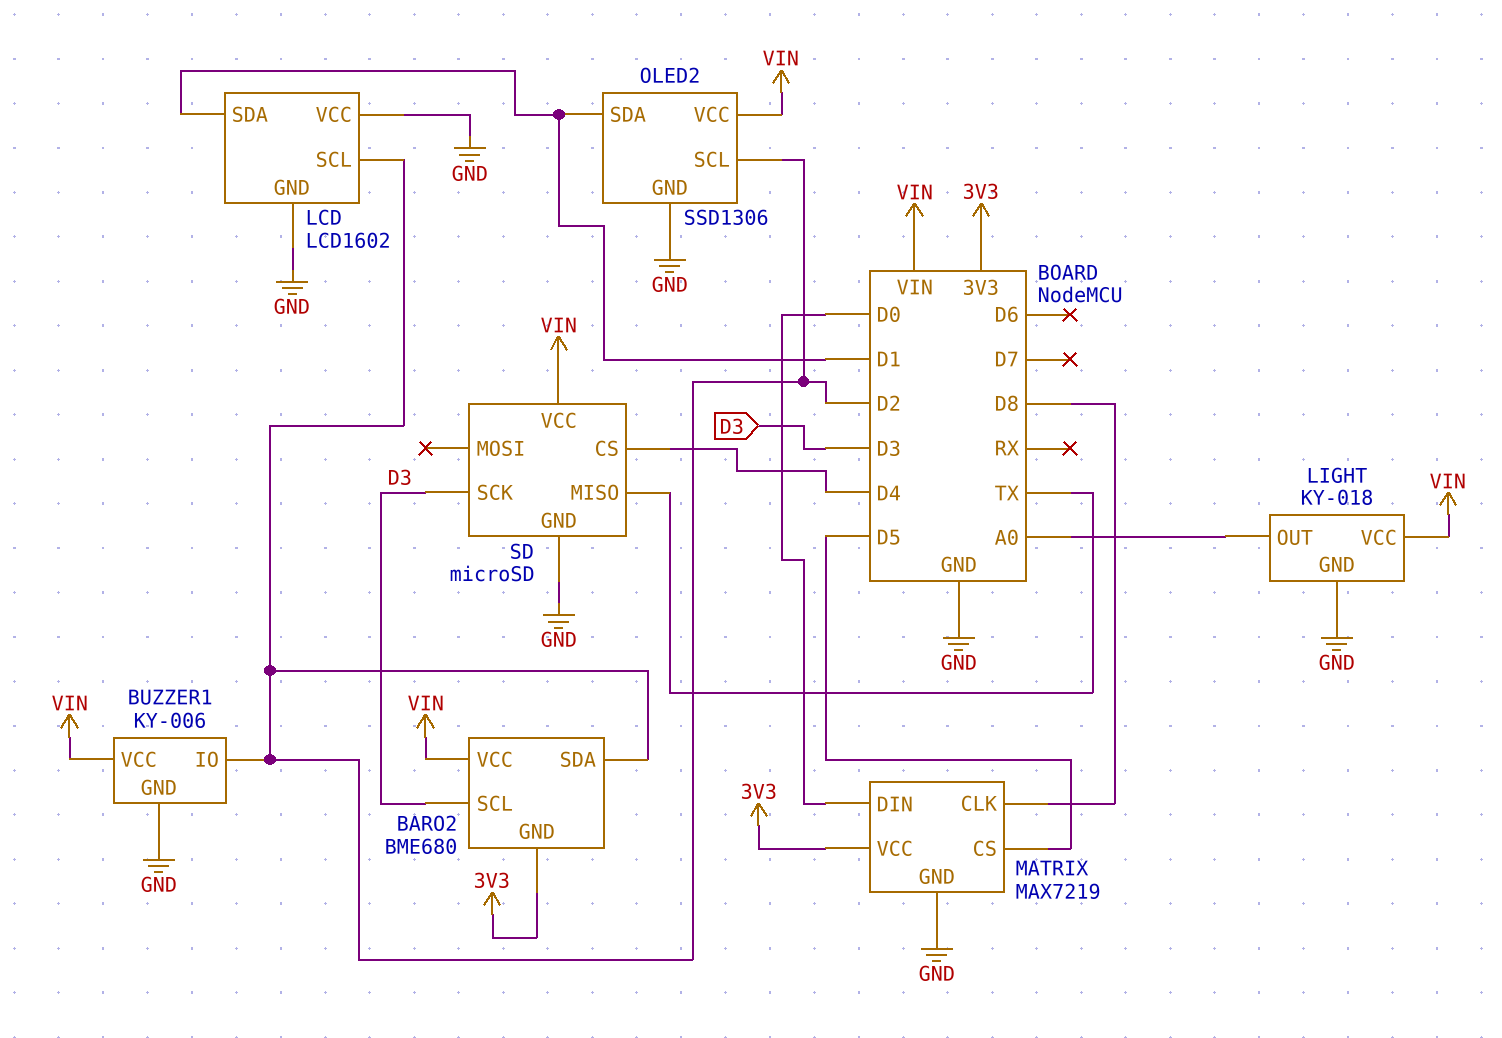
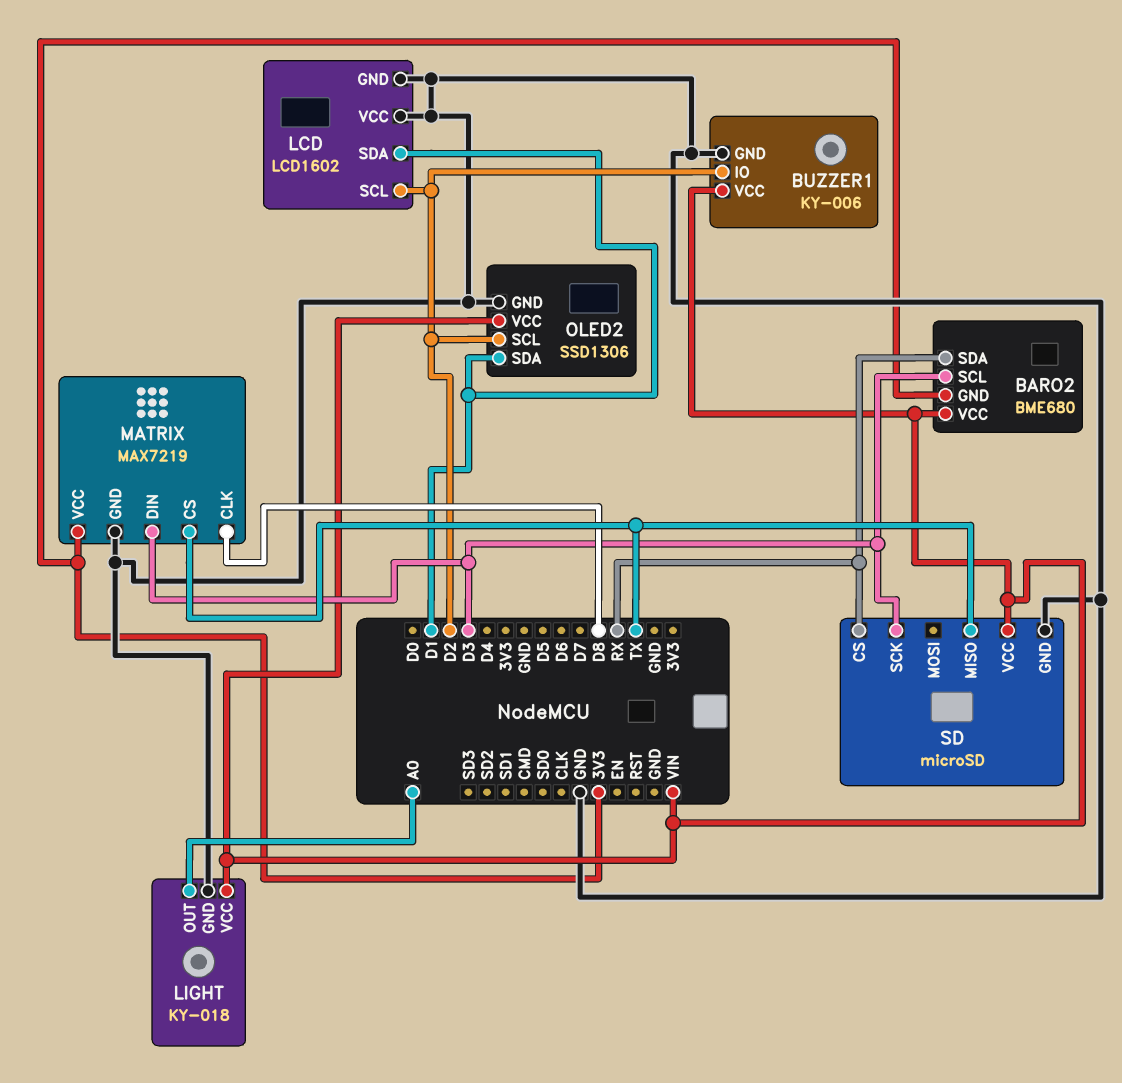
BARO2 pin SDA: D2 -> RX
MATRIX pin CS: D5 -> TX
MATRIX pin DIN: D0 -> D3
SD pin CS: D4 -> RX

